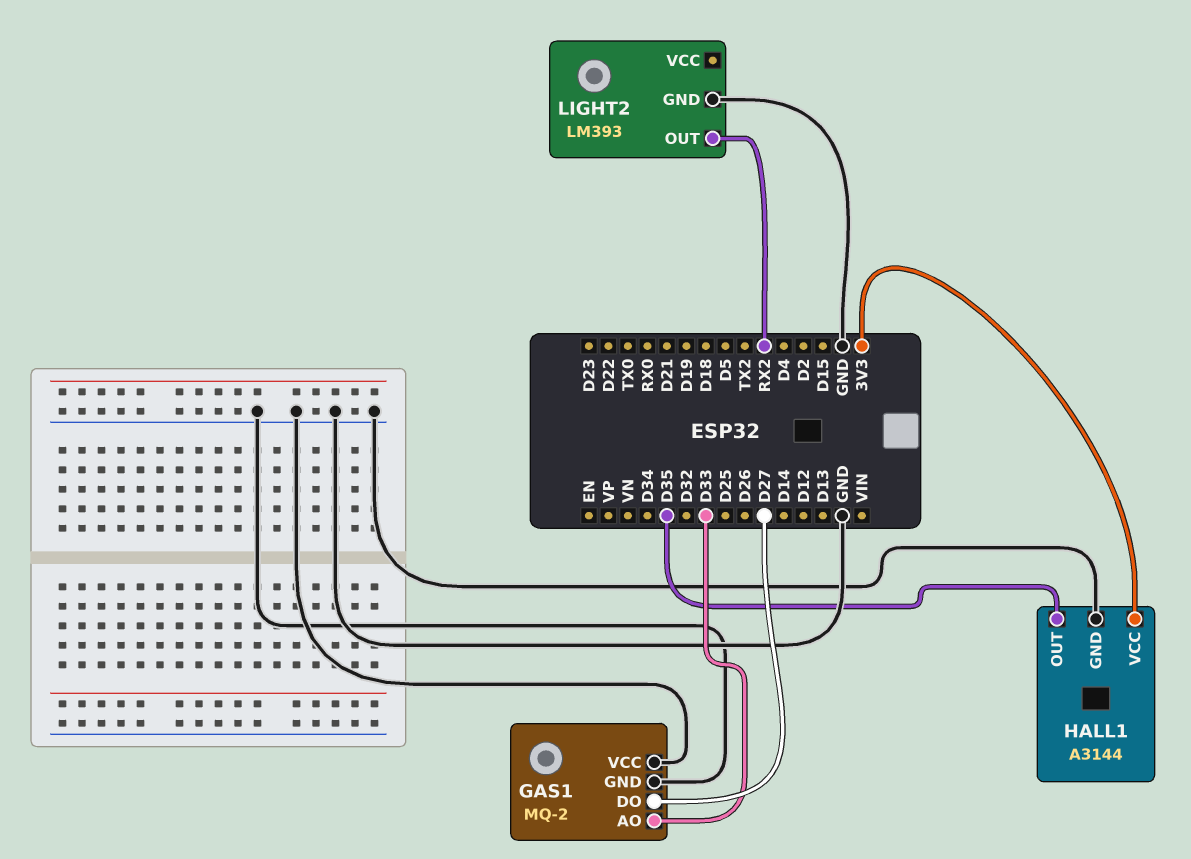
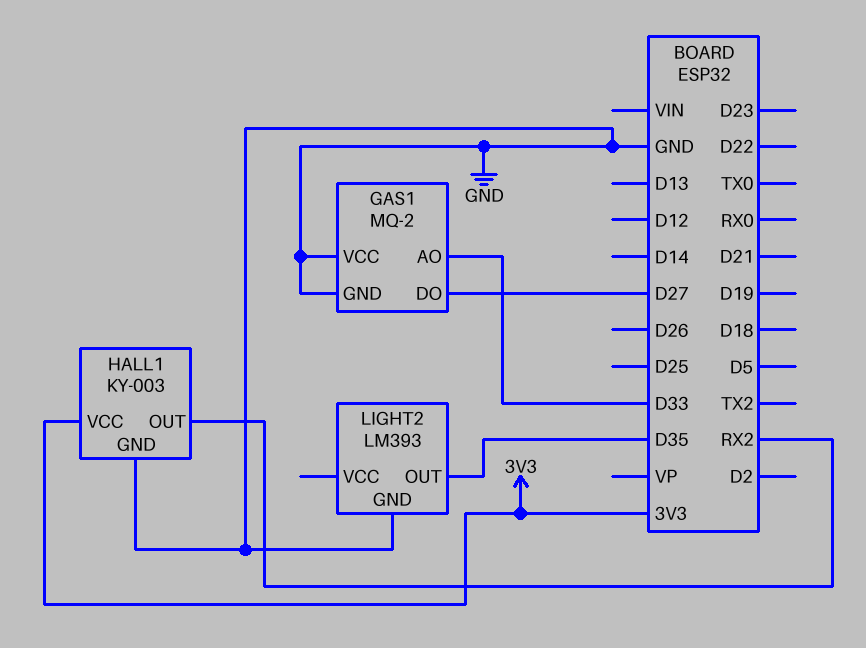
HALL1: A3144 -> KY-003
HALL1 pin OUT: D35 -> RX2
LIGHT2 pin OUT: RX2 -> D35

